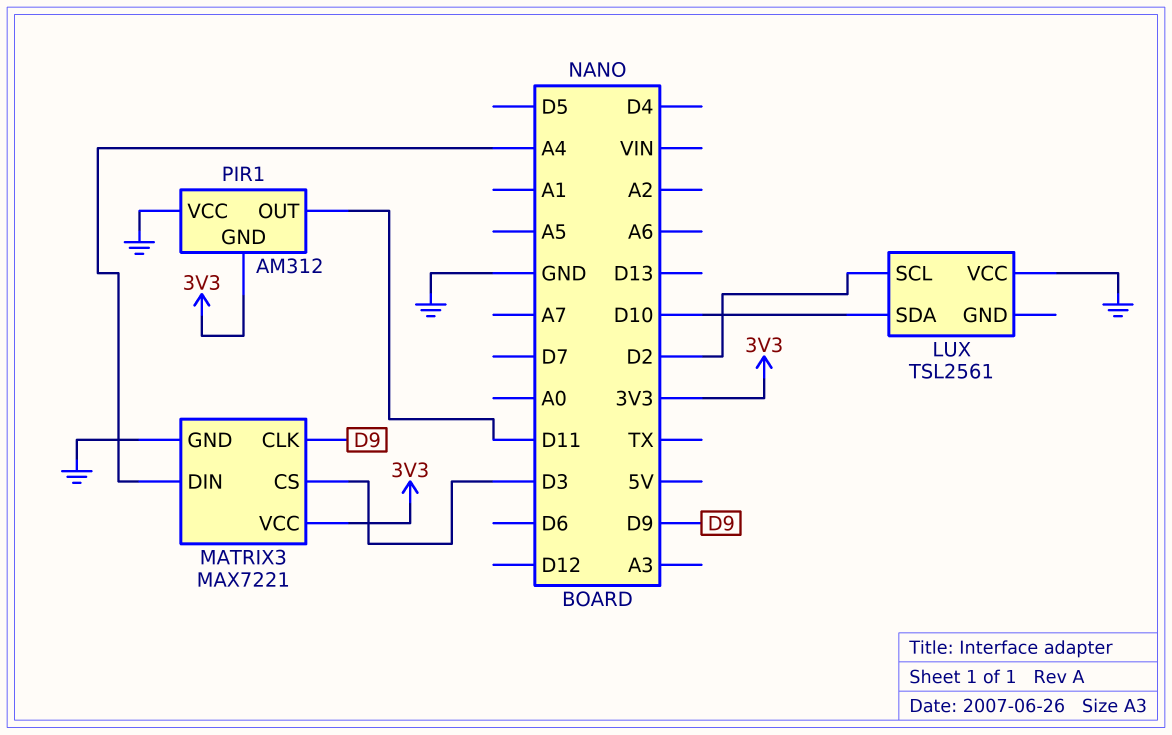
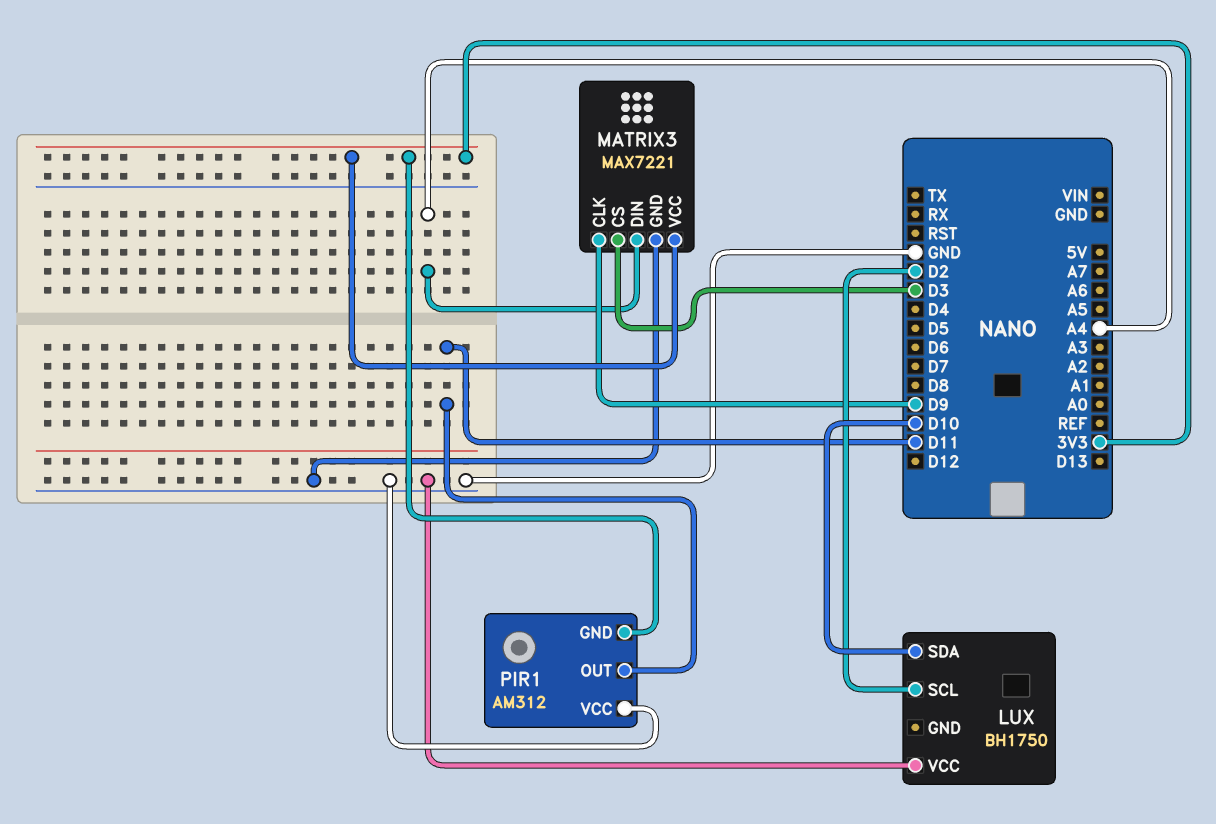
LUX: TSL2561 -> BH1750

